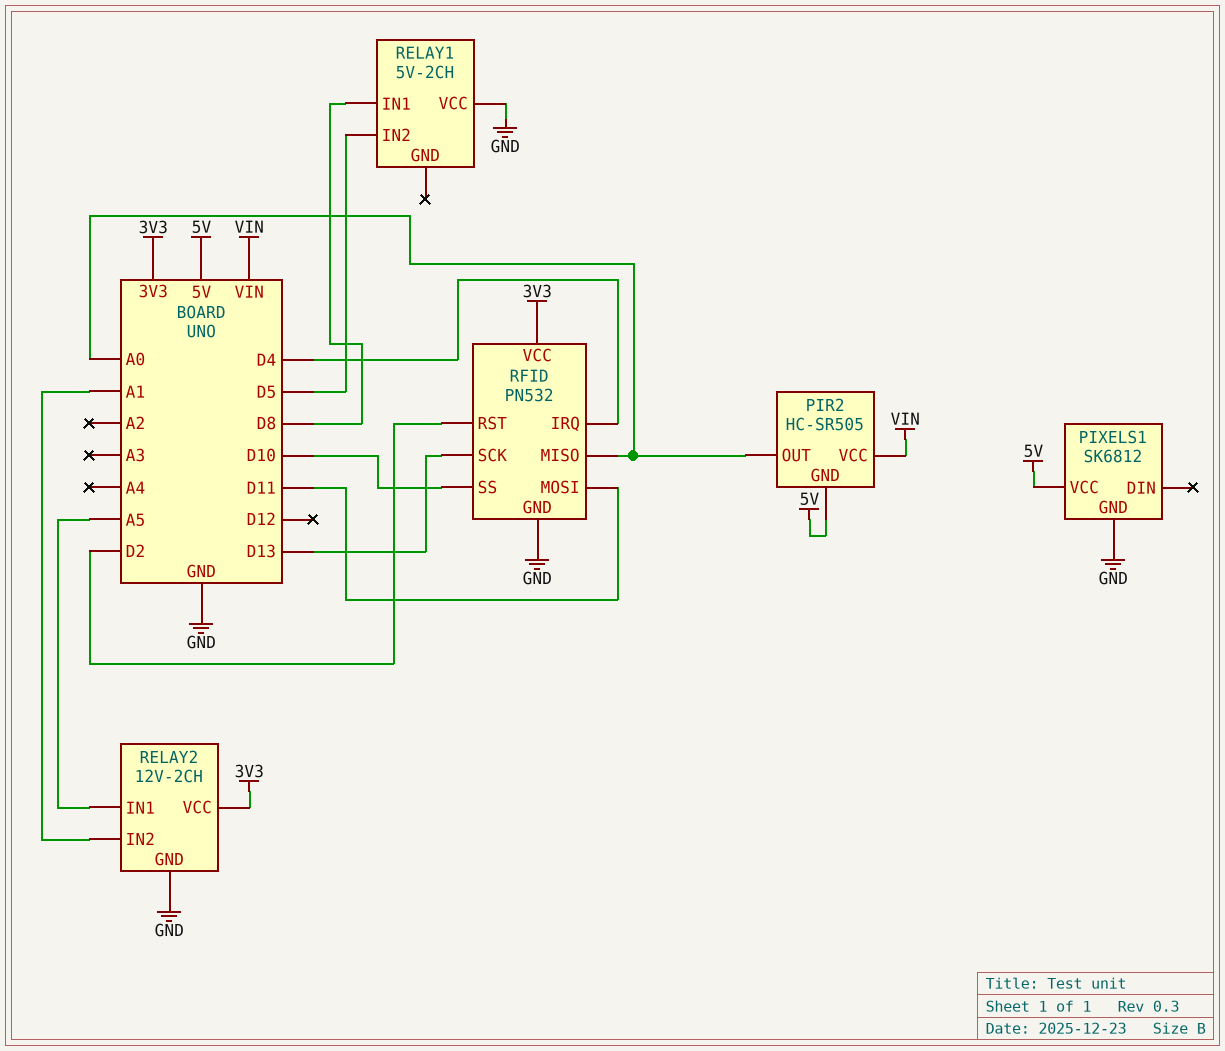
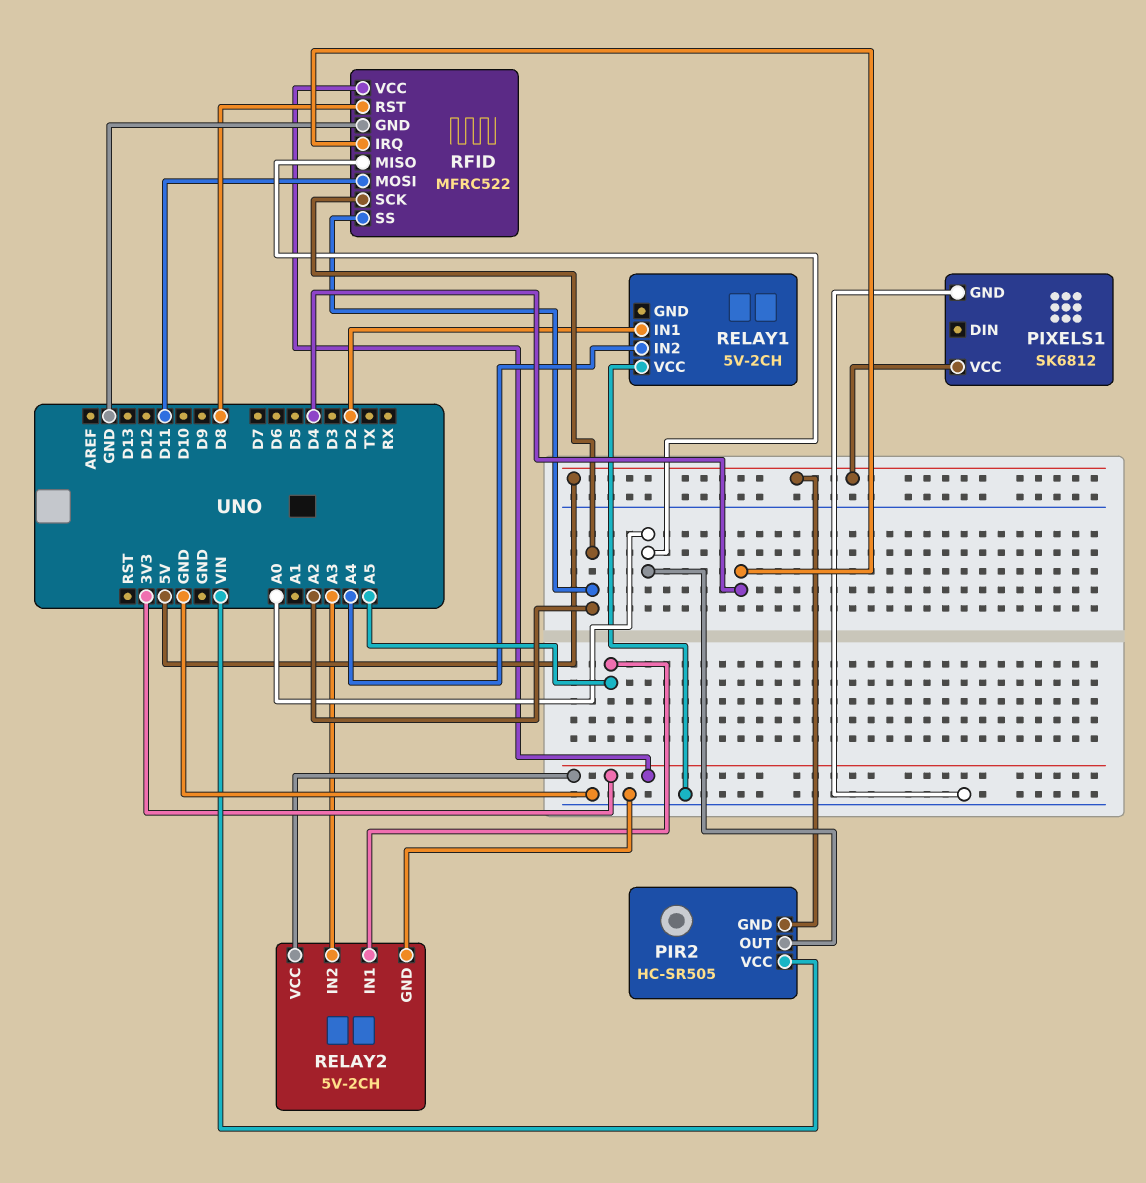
RELAY1 pin IN1: D8 -> D2
RELAY1 pin IN2: D5 -> A4
RELAY2: 12V-2CH -> 5V-2CH
RELAY2 pin IN2: A1 -> A3
RFID: PN532 -> MFRC522
RFID pin RST: D2 -> D8
RFID pin SCK: D13 -> A2
RFID pin SS: D10 -> A2

